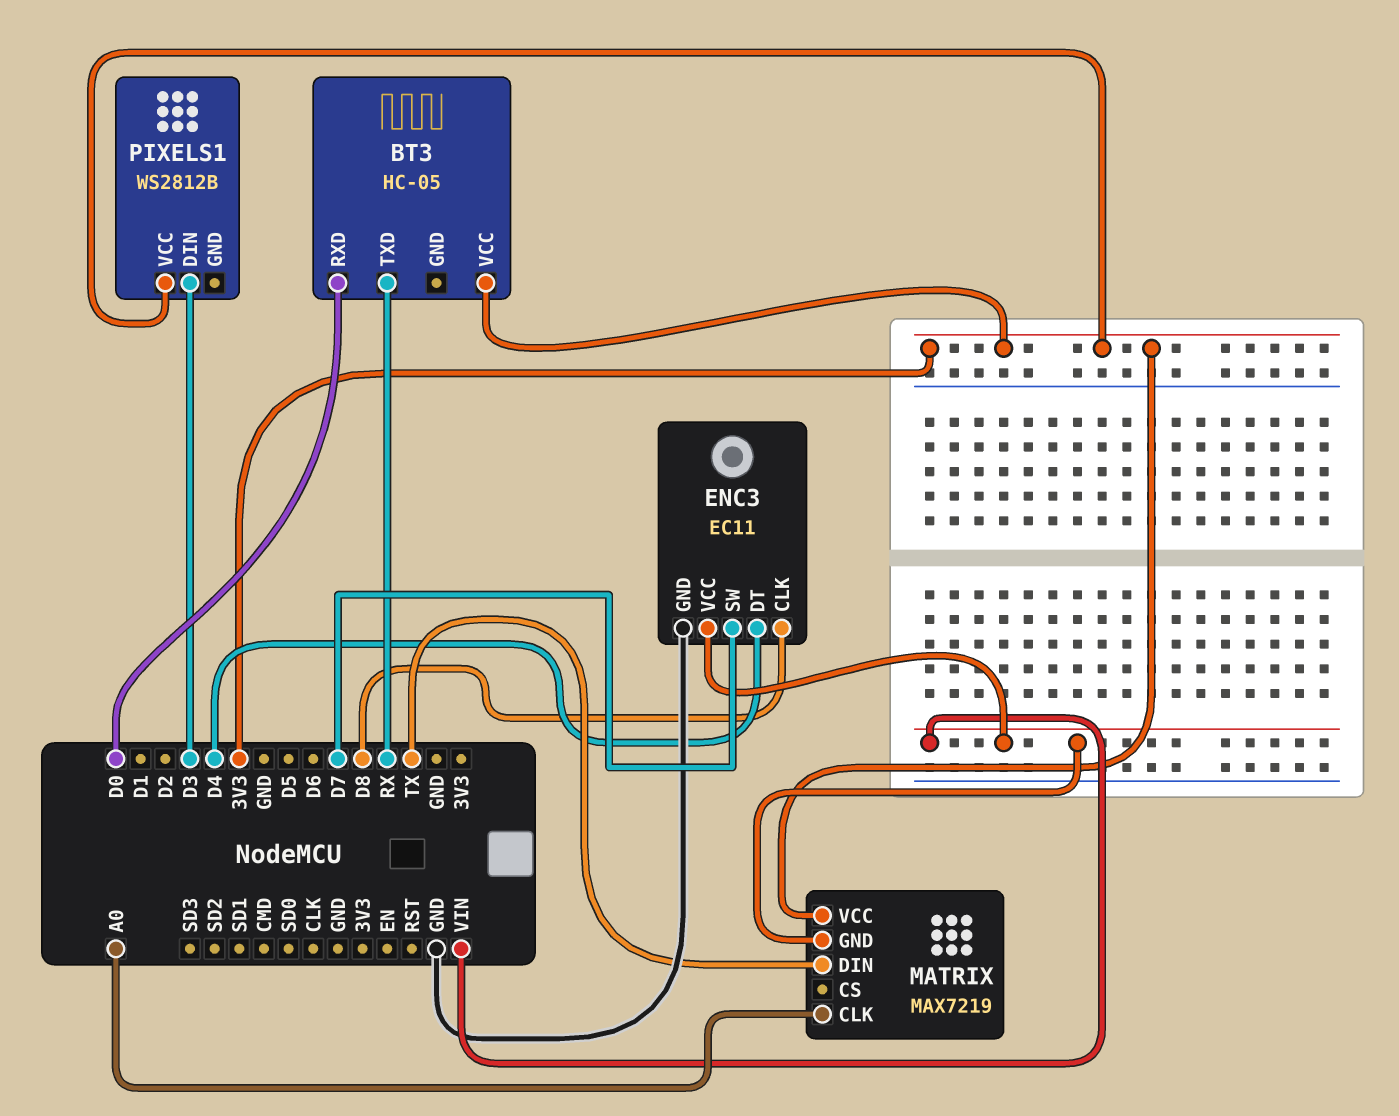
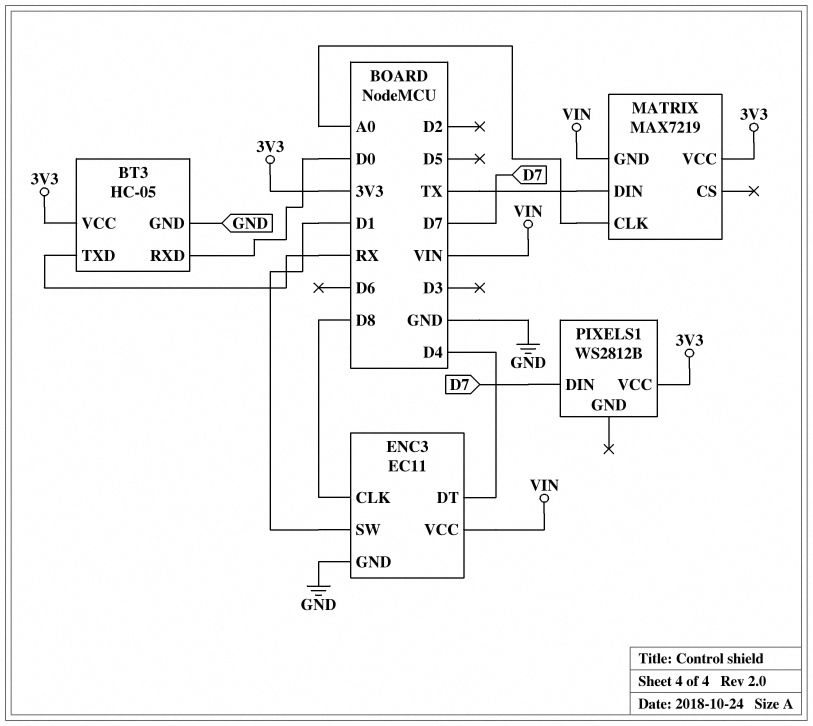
BT3 pin GND: none -> GND
ENC3 pin SW: D7 -> D1
PIXELS1 pin DIN: D3 -> D7

